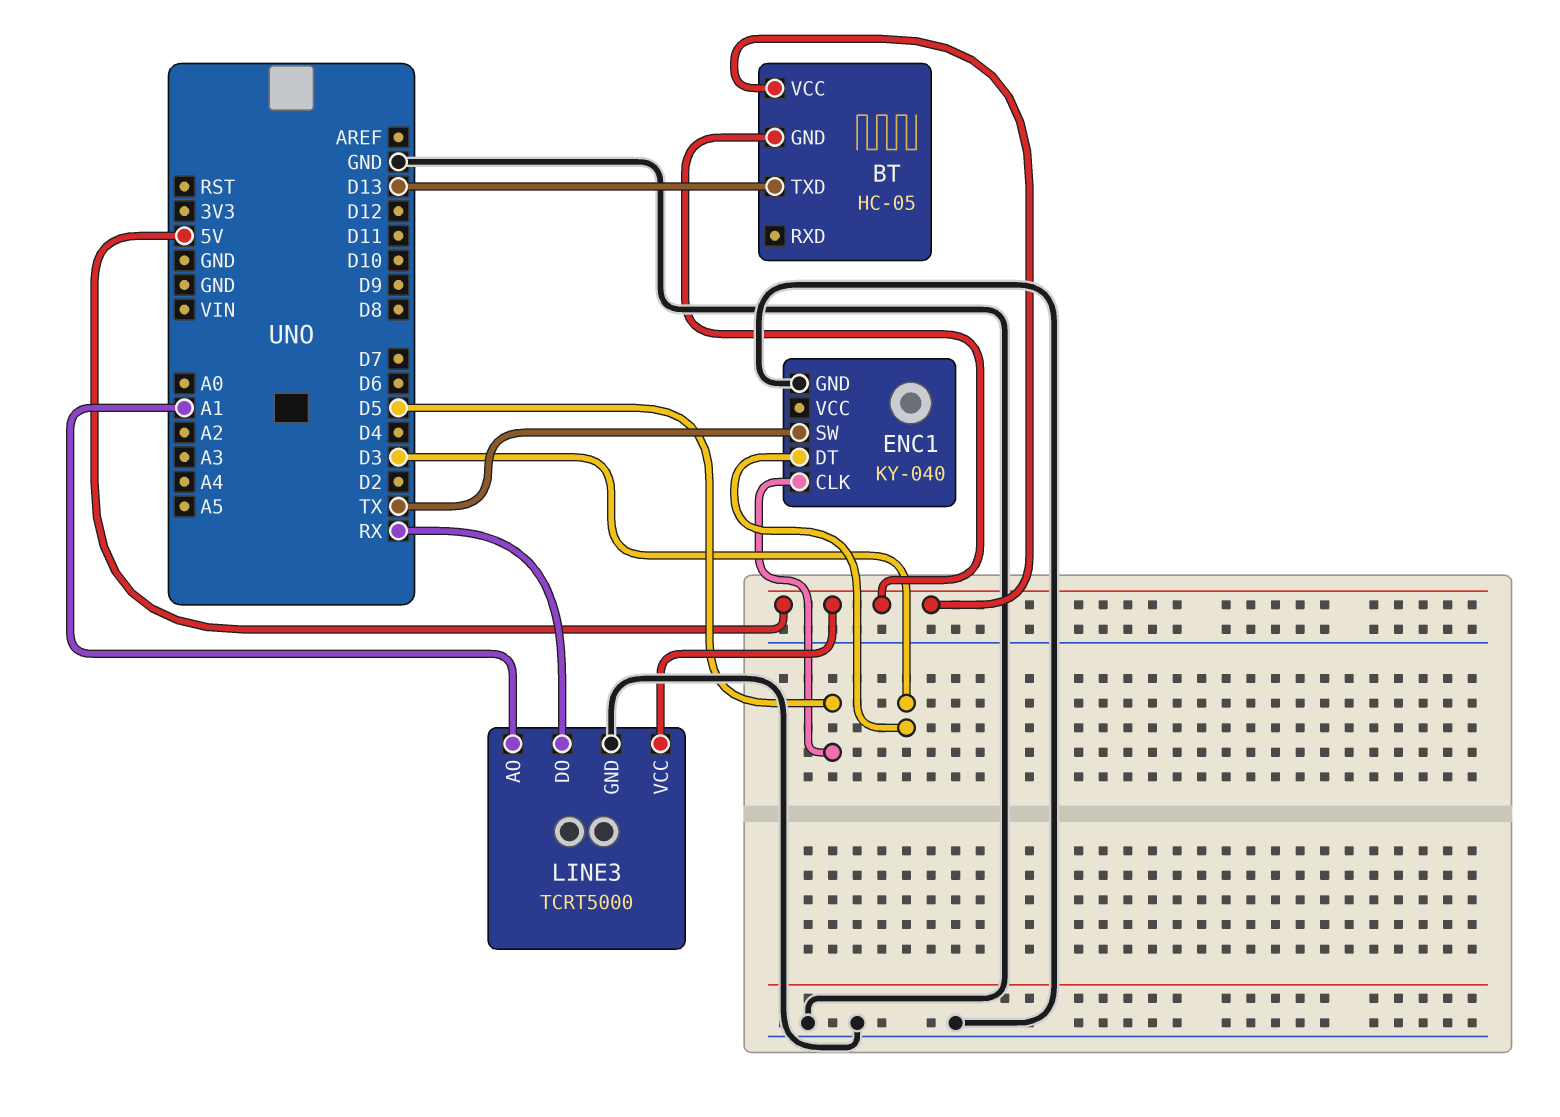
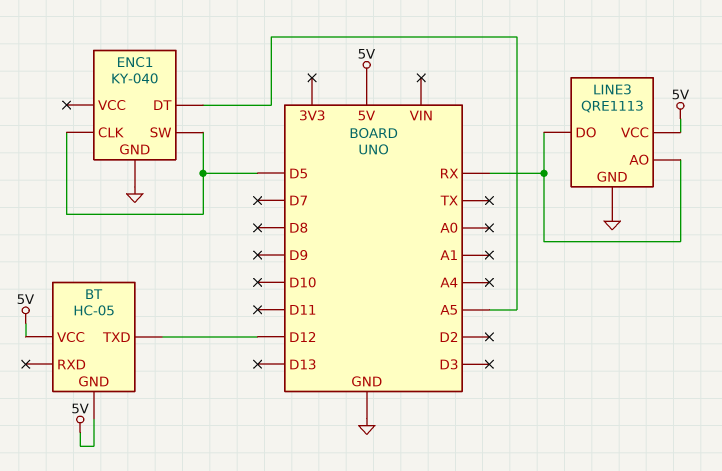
BT pin TXD: D13 -> D12
ENC1 pin DT: D3 -> A5
ENC1 pin SW: TX -> D5
LINE3: TCRT5000 -> QRE1113
LINE3 pin AO: A1 -> RX

